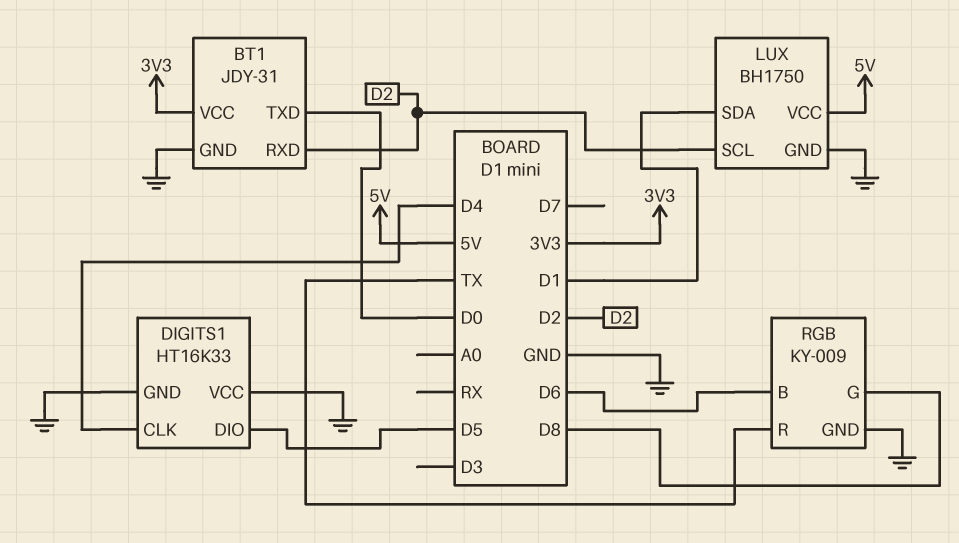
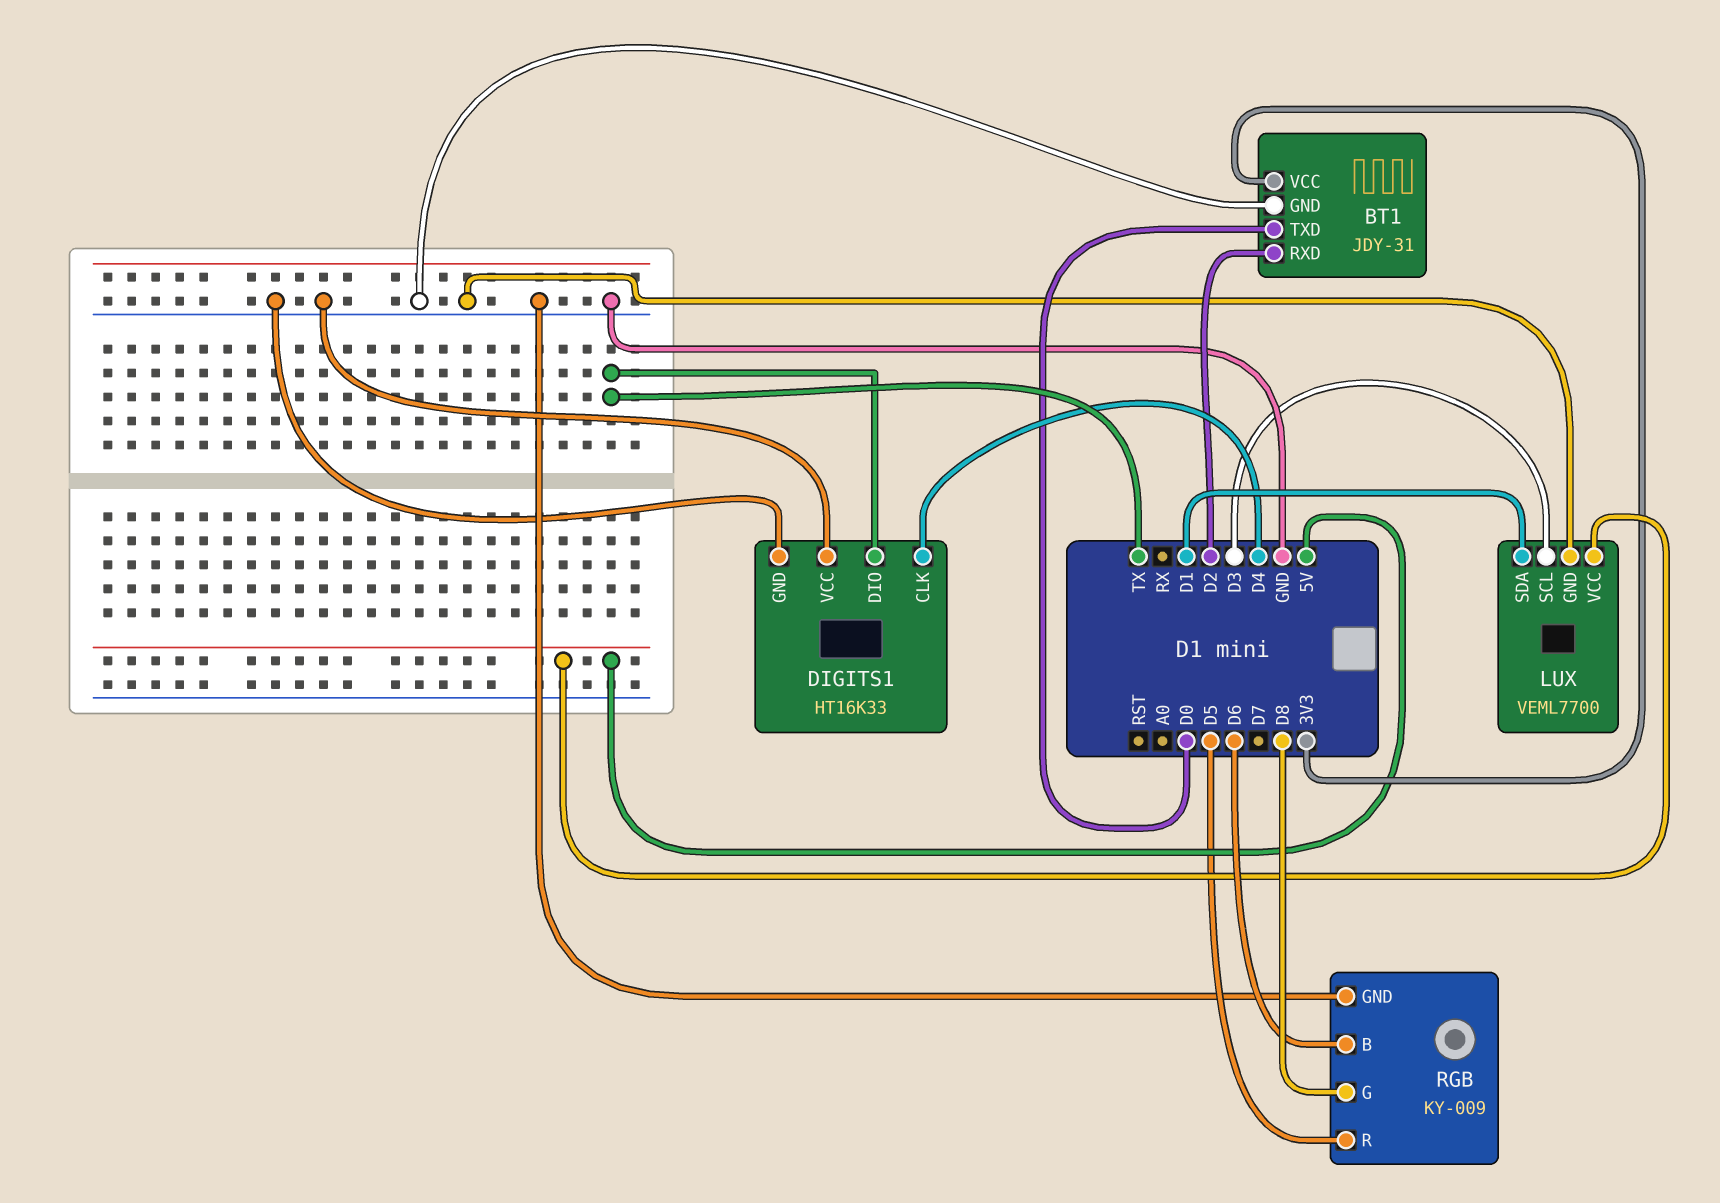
DIGITS1 pin DIO: D5 -> TX
LUX: BH1750 -> VEML7700
LUX pin SCL: D2 -> D3
RGB pin R: TX -> D5

